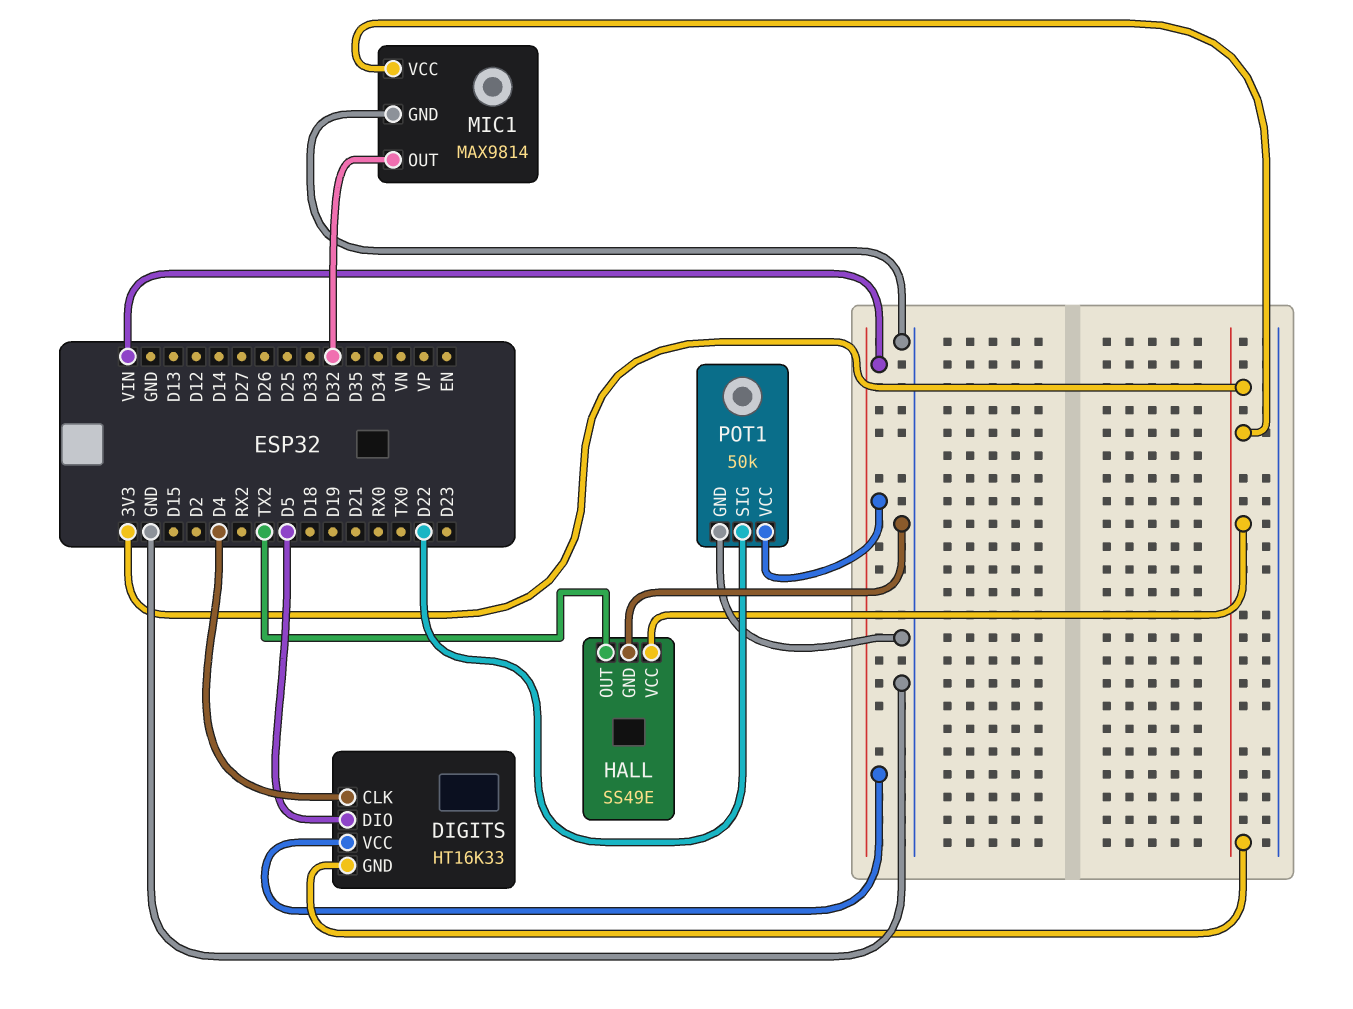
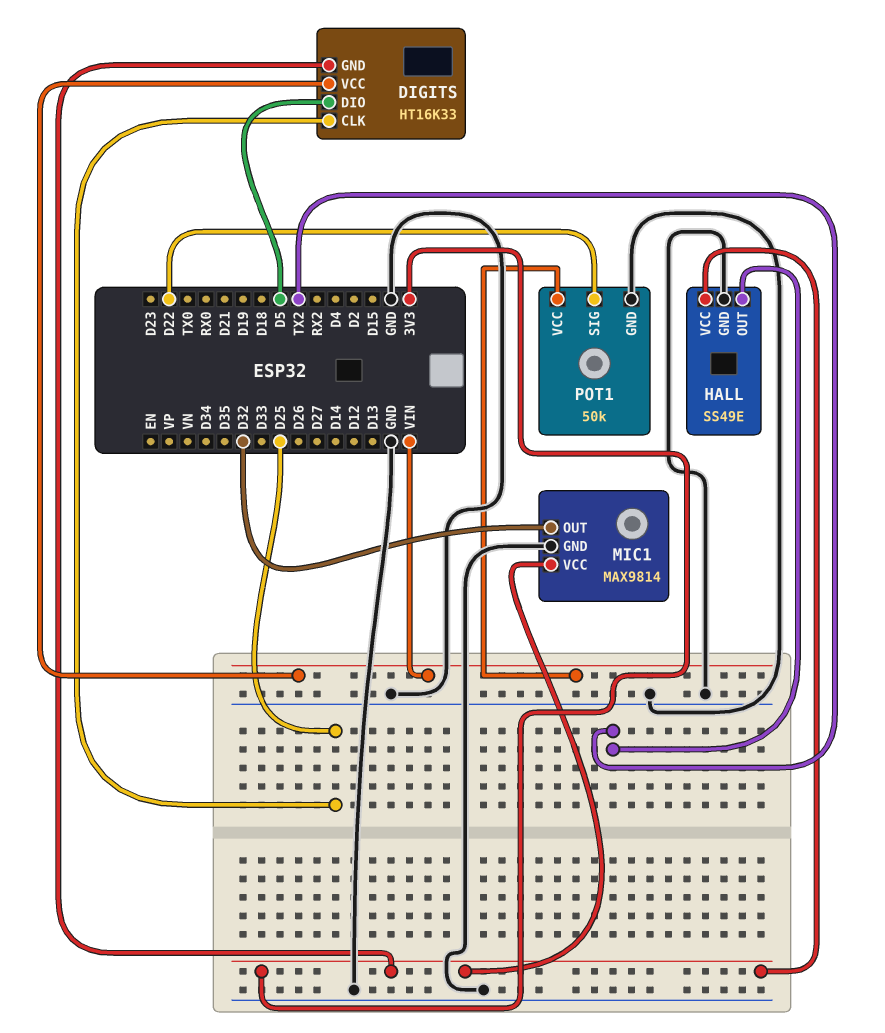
DIGITS pin CLK: D4 -> D25

